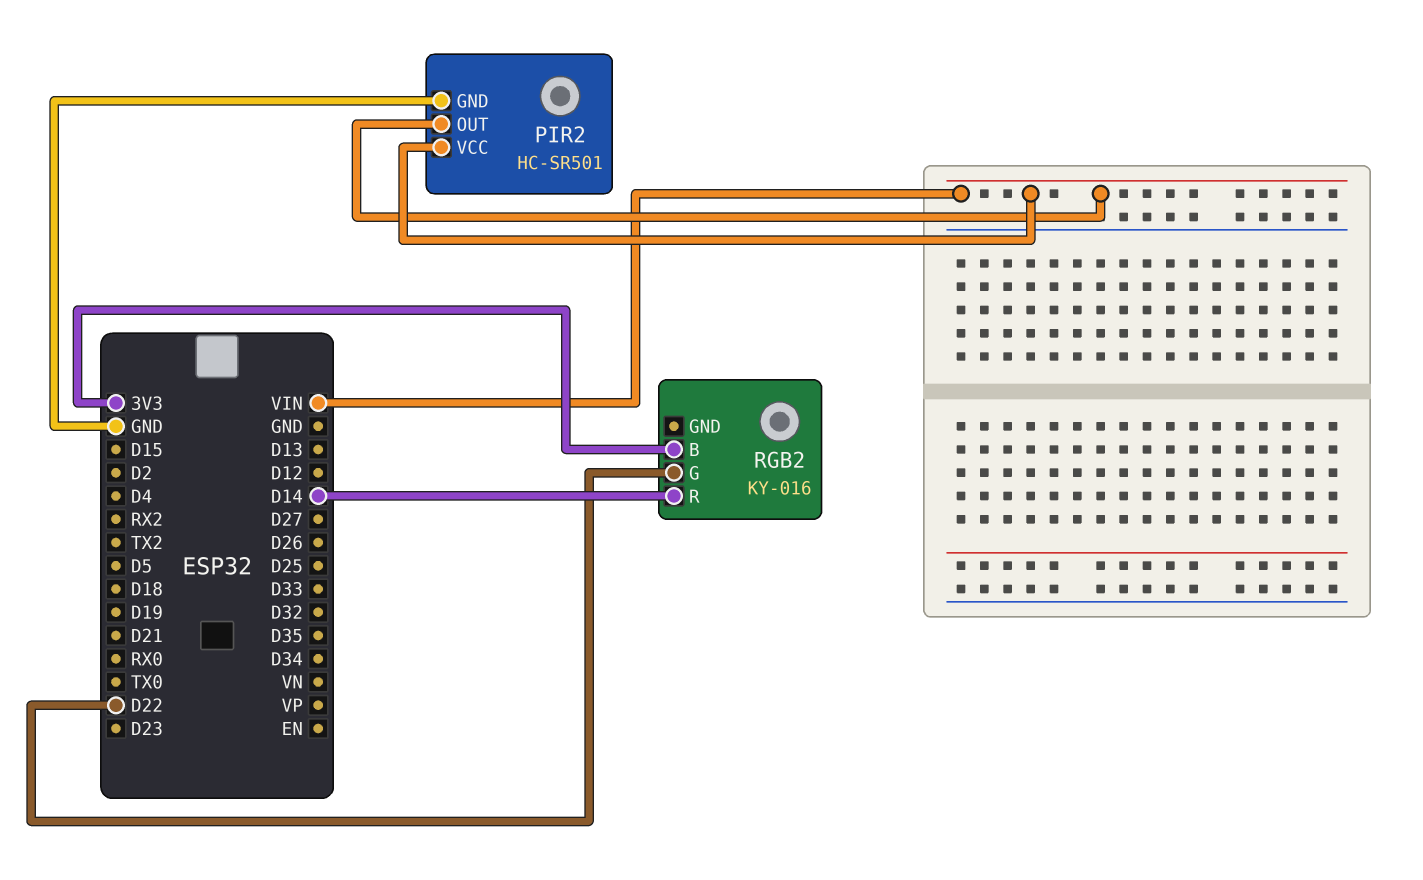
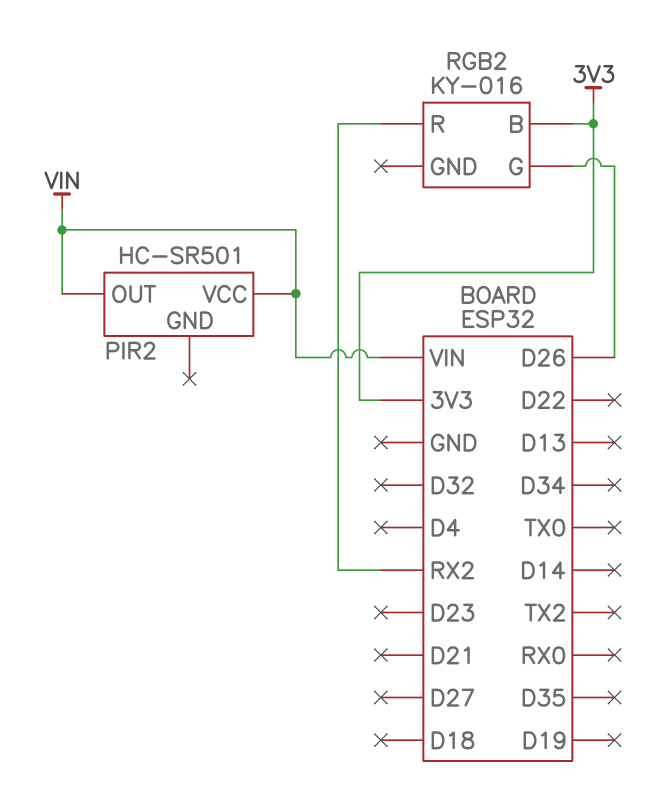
PIR2 pin GND: GND -> none
RGB2 pin G: D22 -> D26
RGB2 pin R: D14 -> RX2

